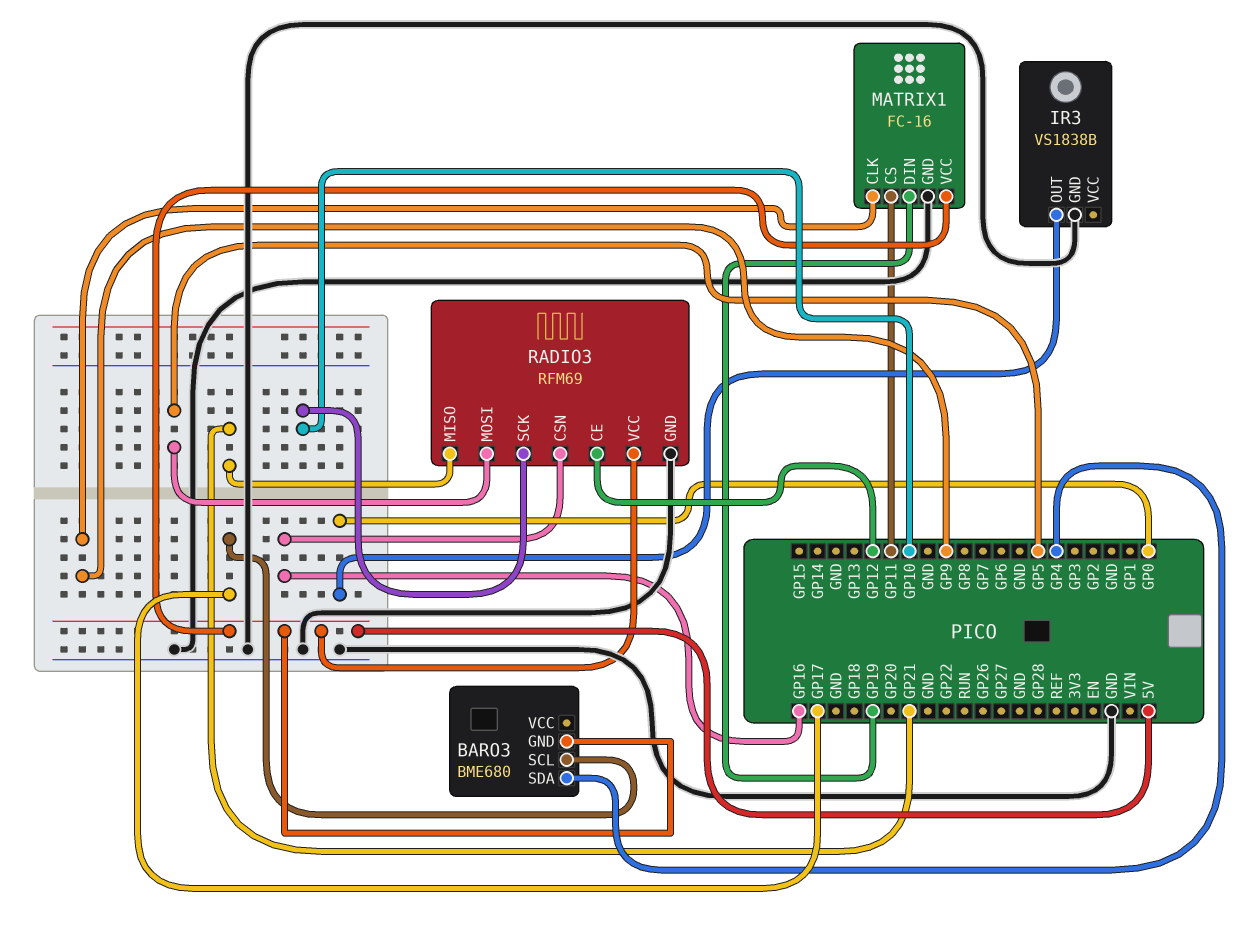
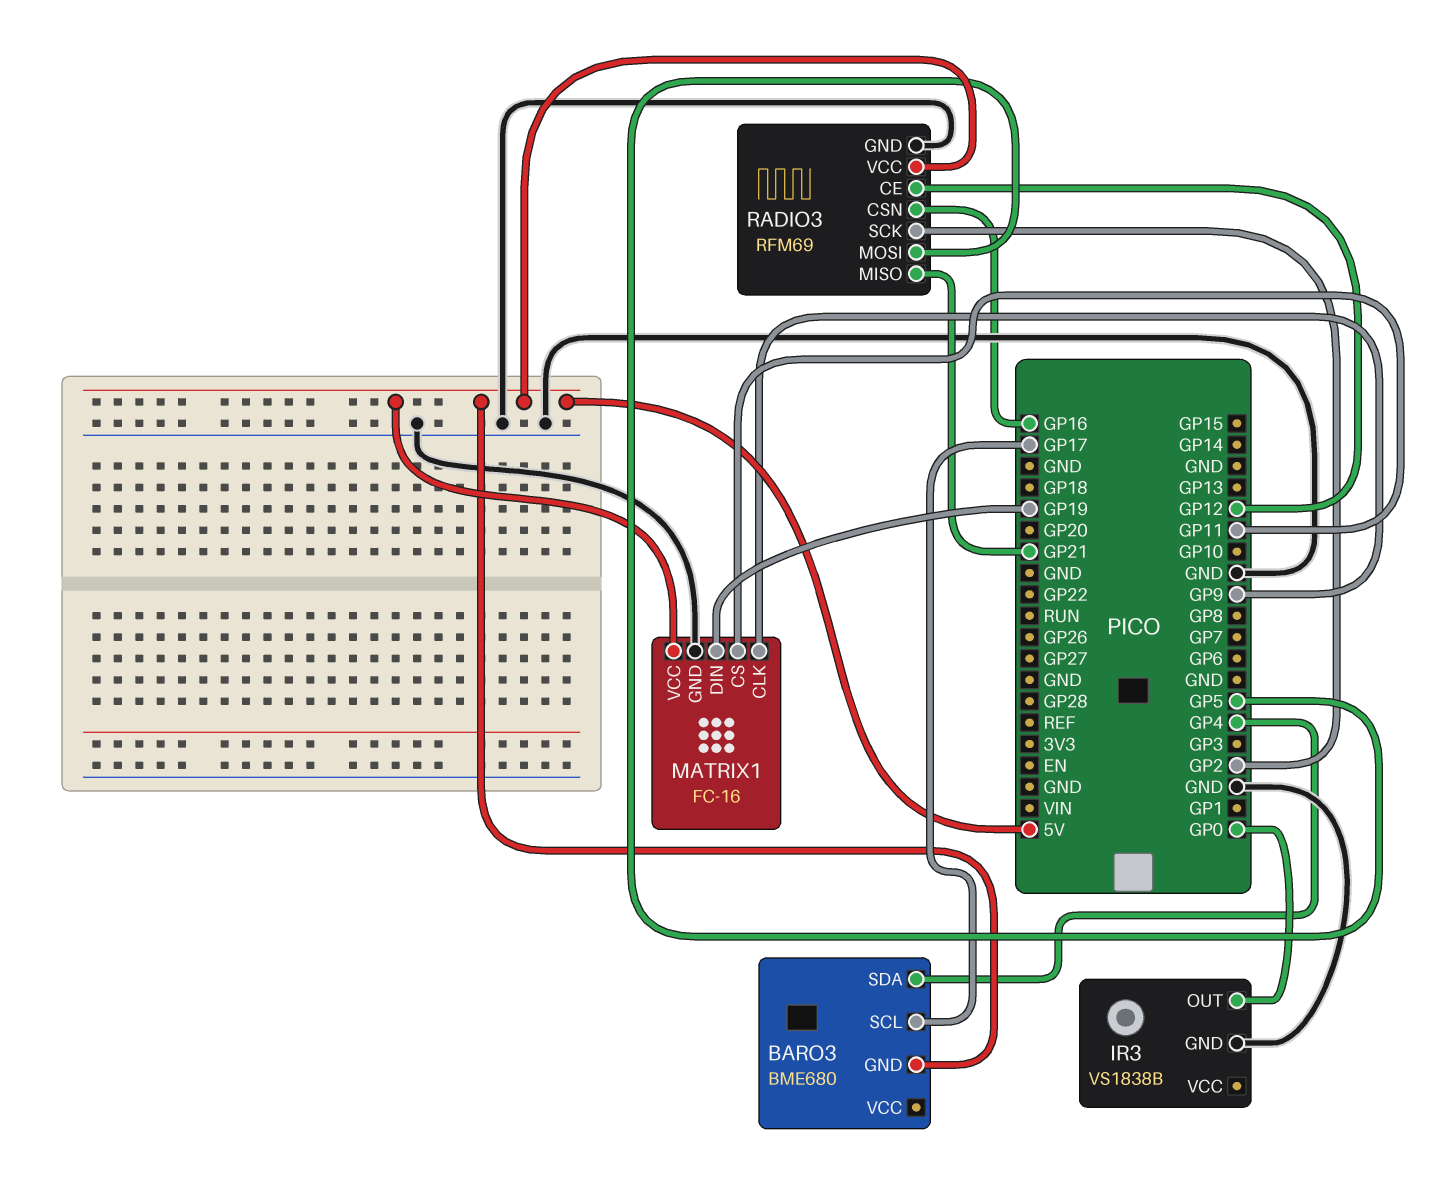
RADIO3 pin SCK: GP10 -> GP2

